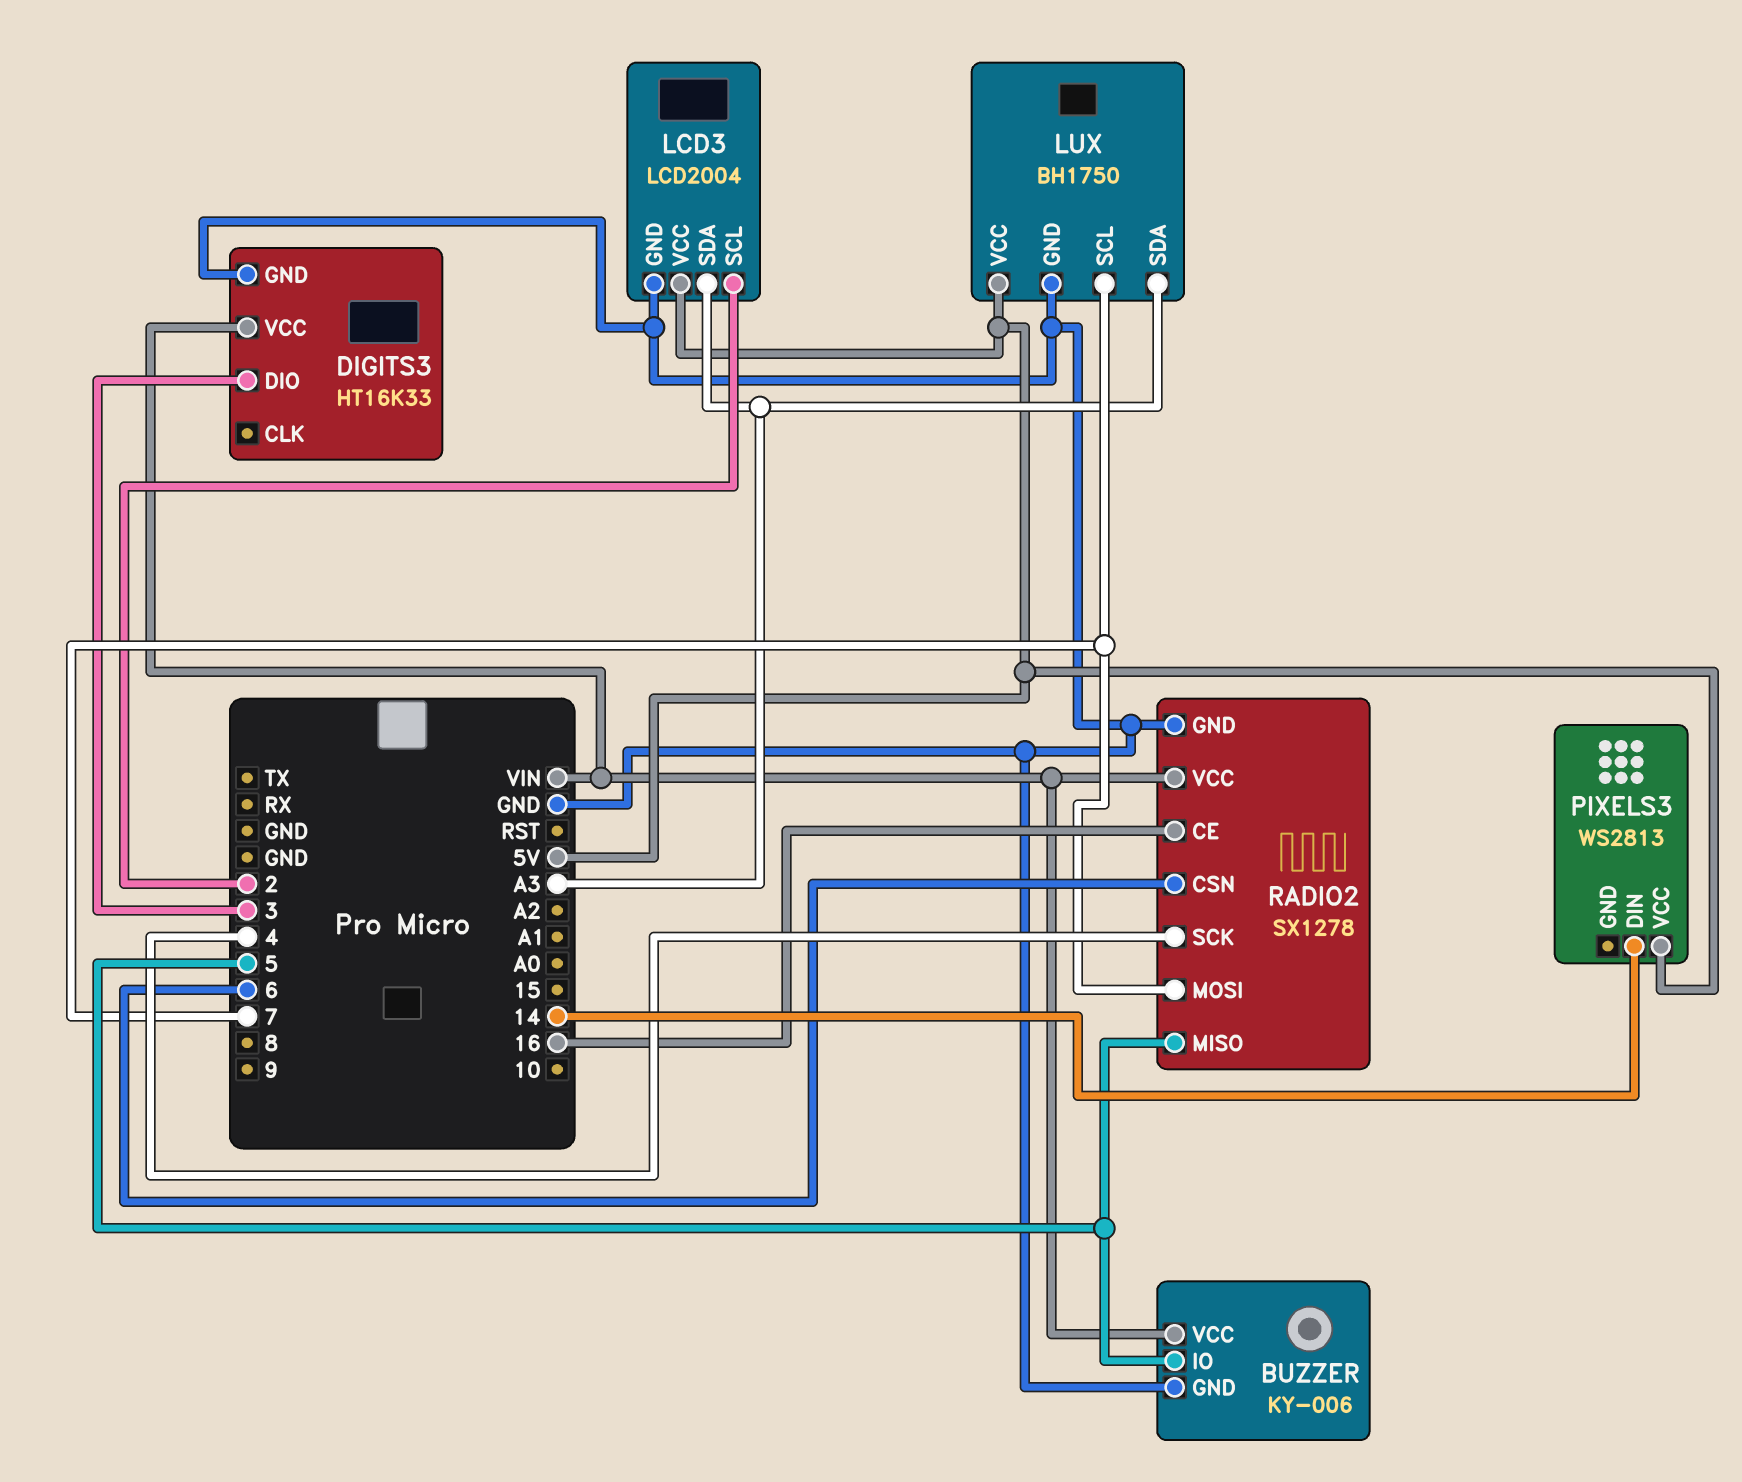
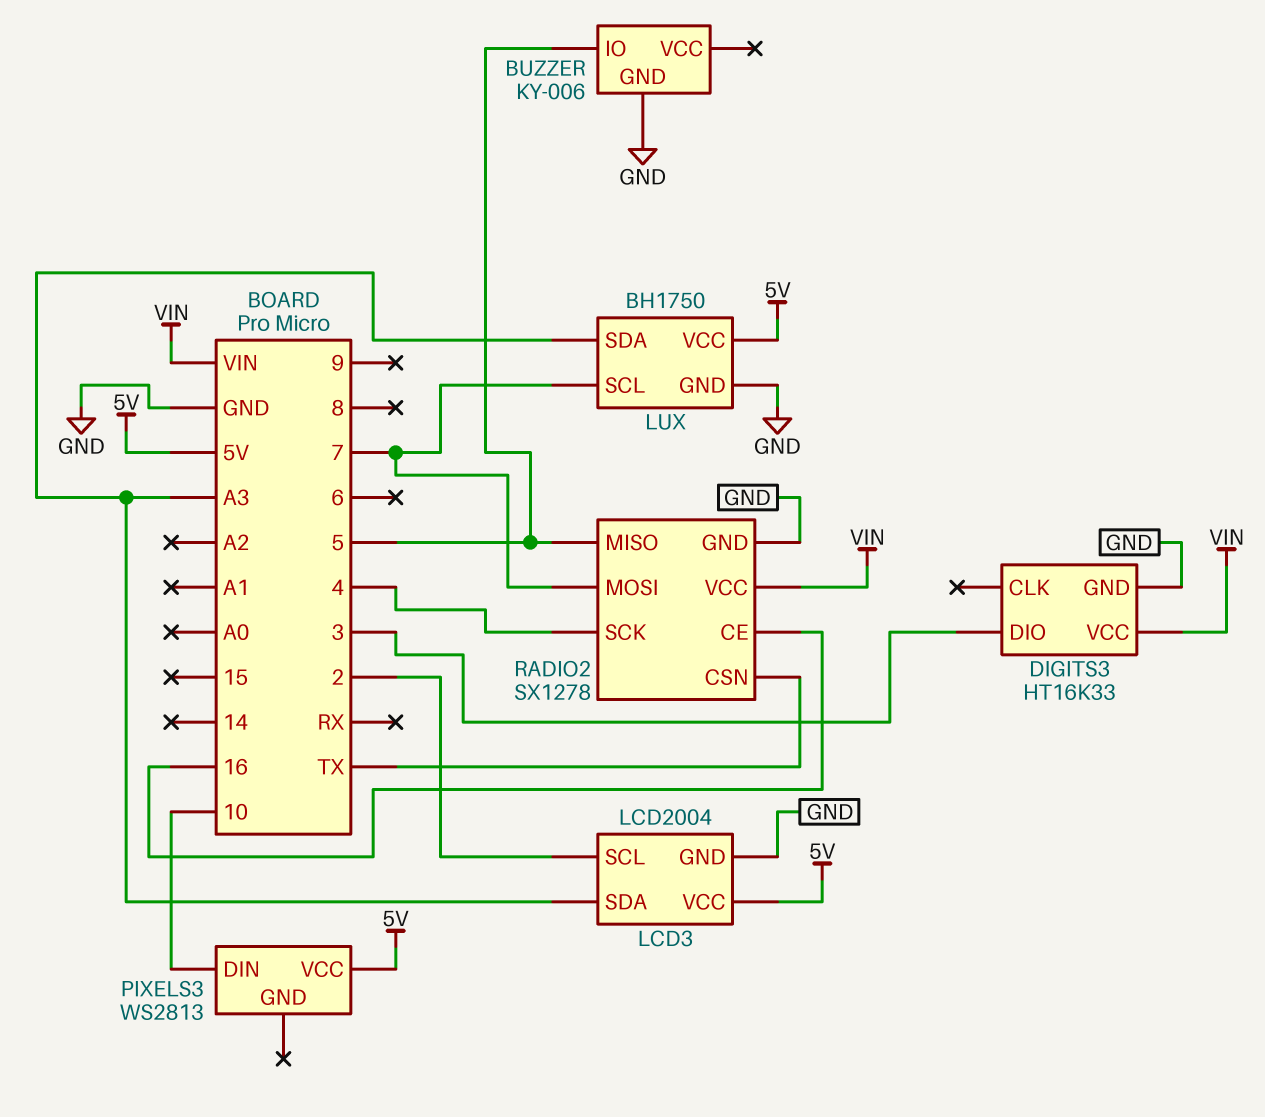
BUZZER pin VCC: VIN -> none
PIXELS3 pin DIN: 14 -> 10
RADIO2 pin CSN: 6 -> TX

